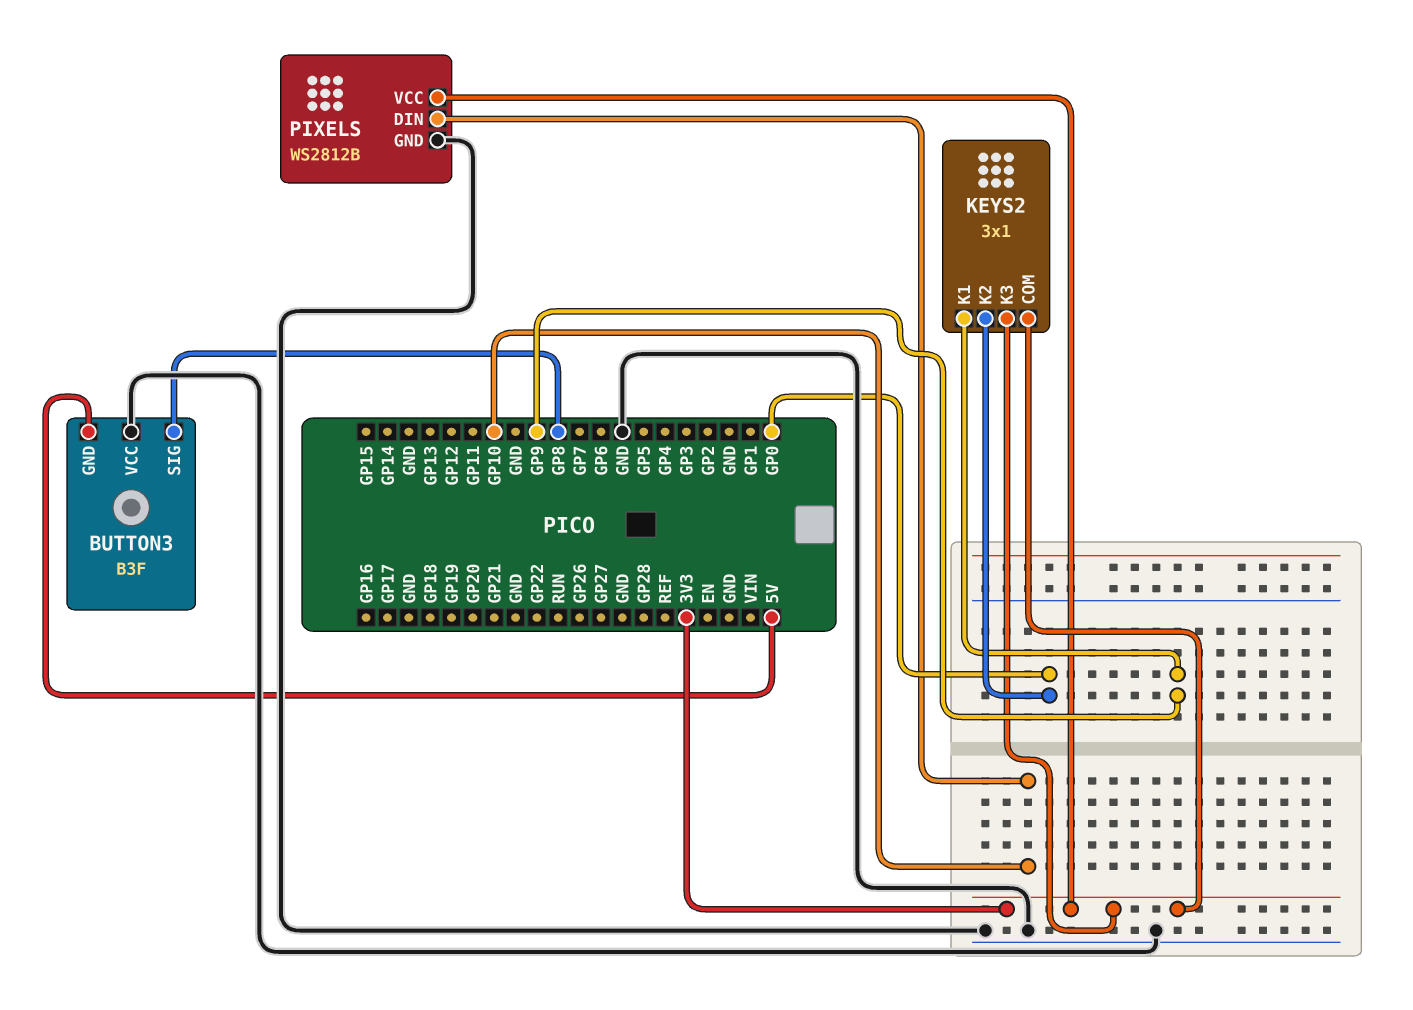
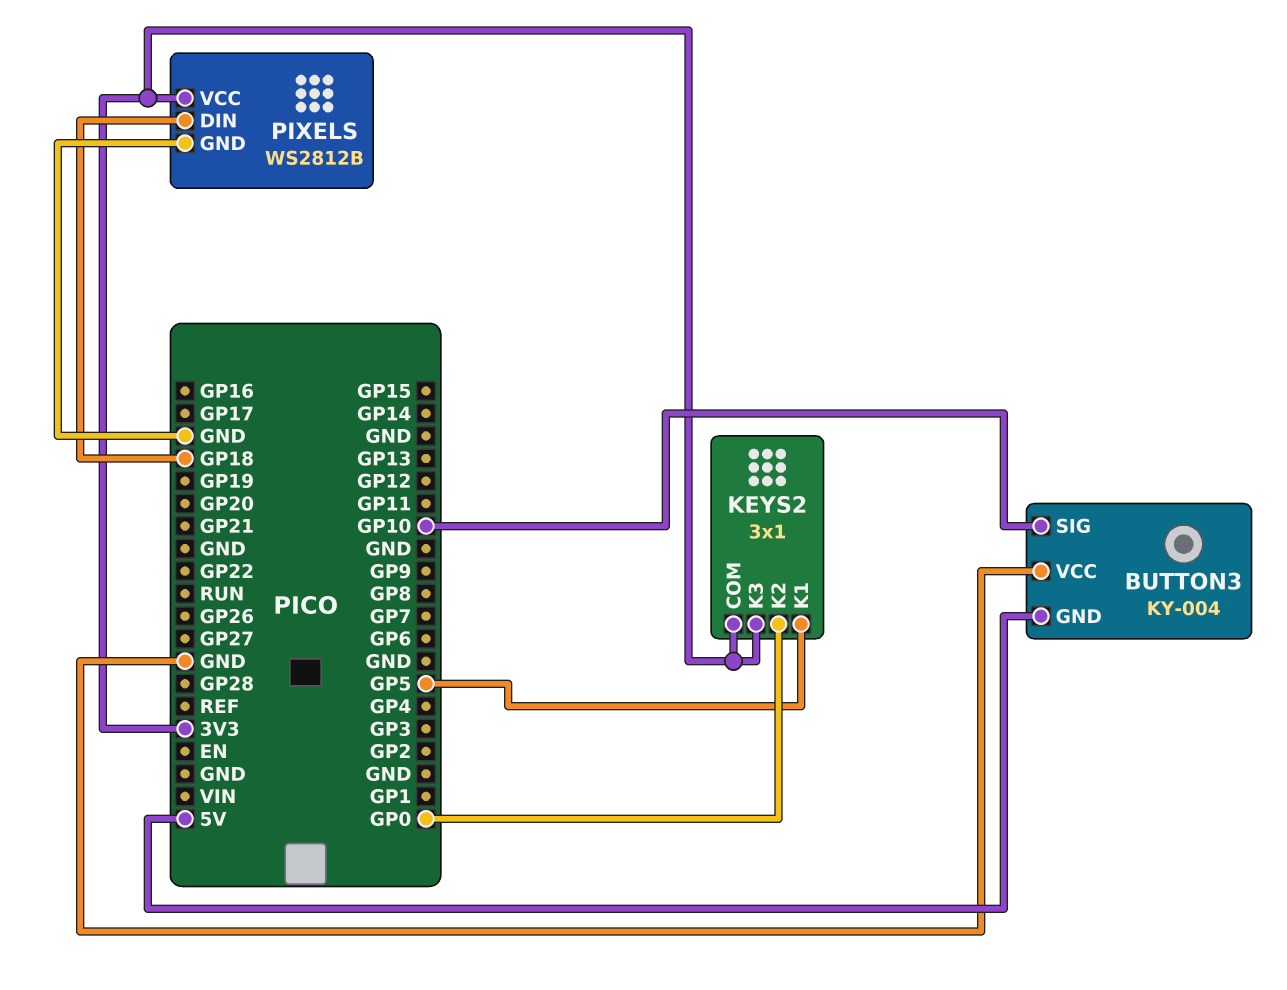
BUTTON3: B3F -> KY-004
BUTTON3 pin SIG: GP8 -> GP10
KEYS2 pin K1: GP9 -> GP5
PIXELS pin DIN: GP10 -> GP18

